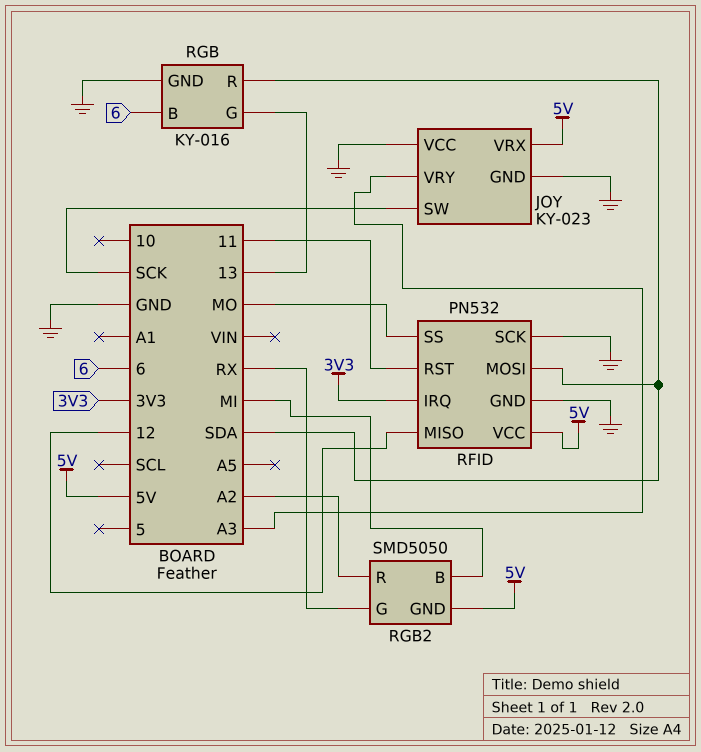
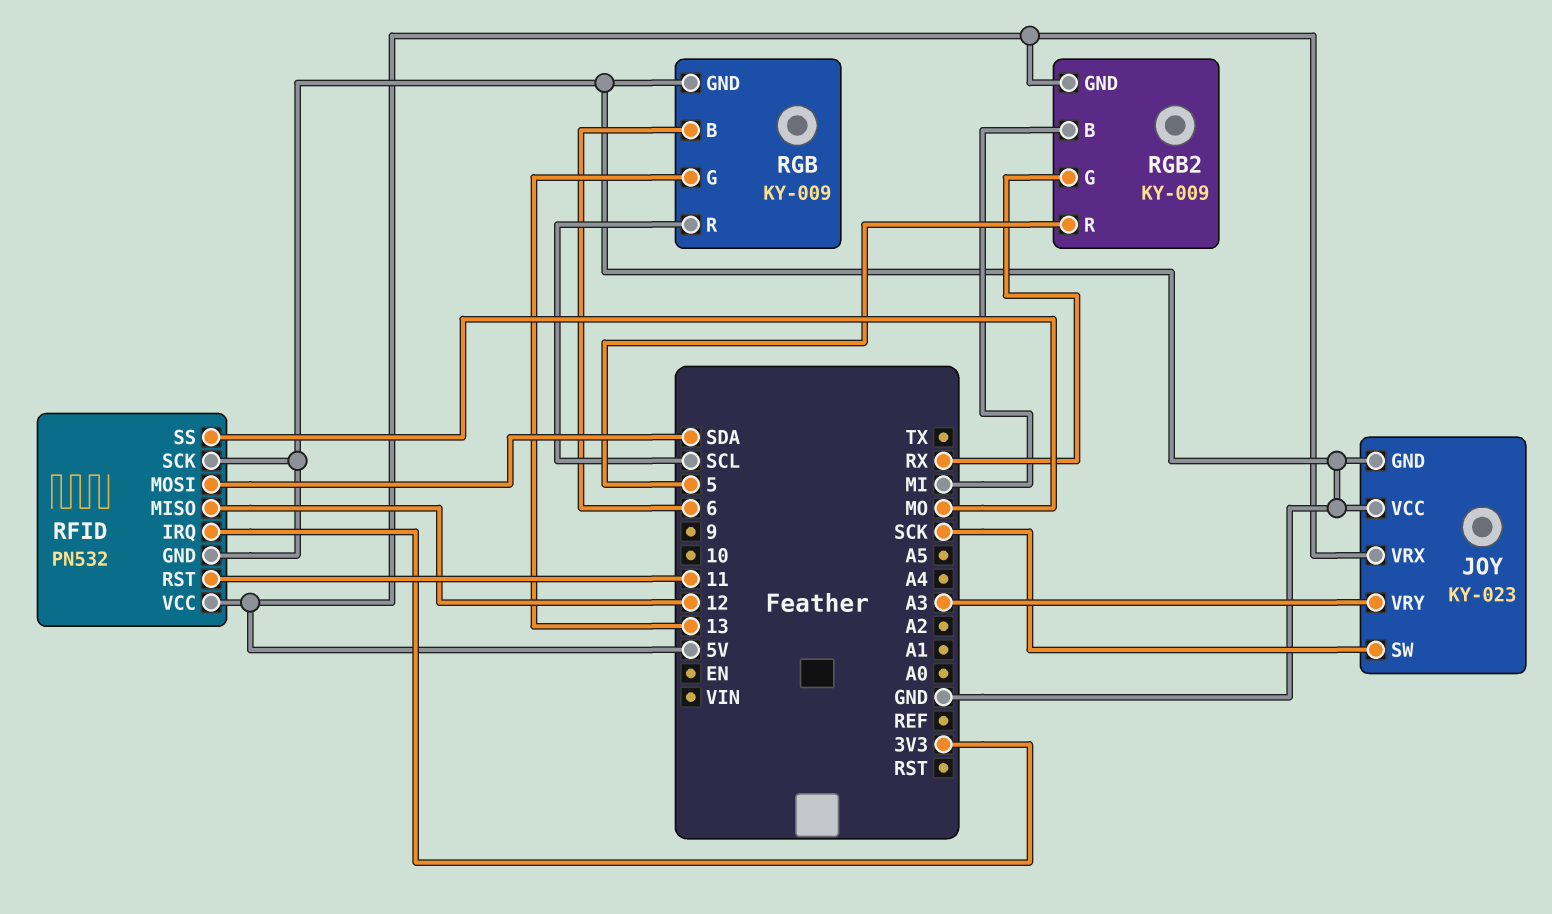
RGB: KY-016 -> KY-009
RGB pin R: SDA -> SCL
RGB2: SMD5050 -> KY-009
RGB2 pin R: A2 -> 5

